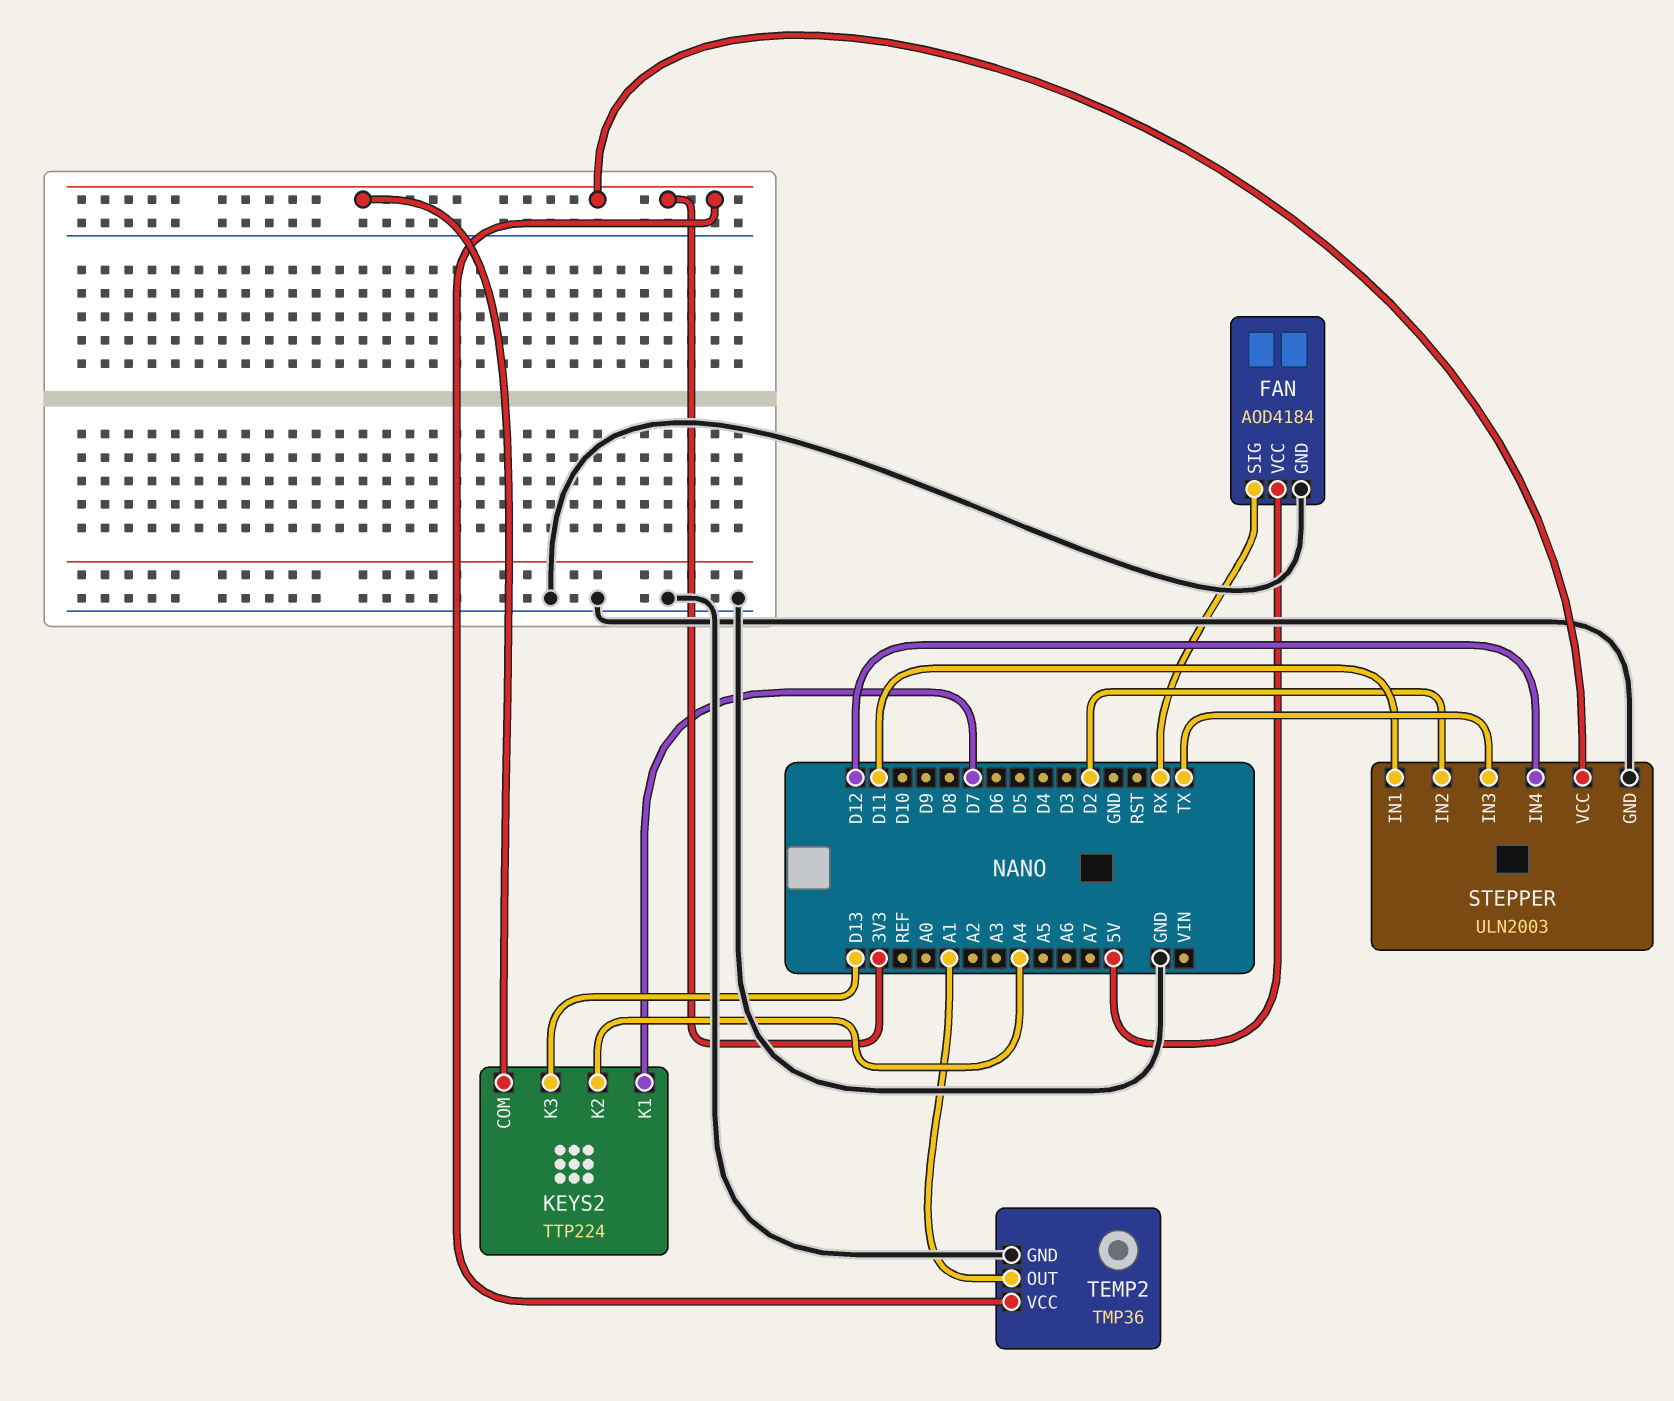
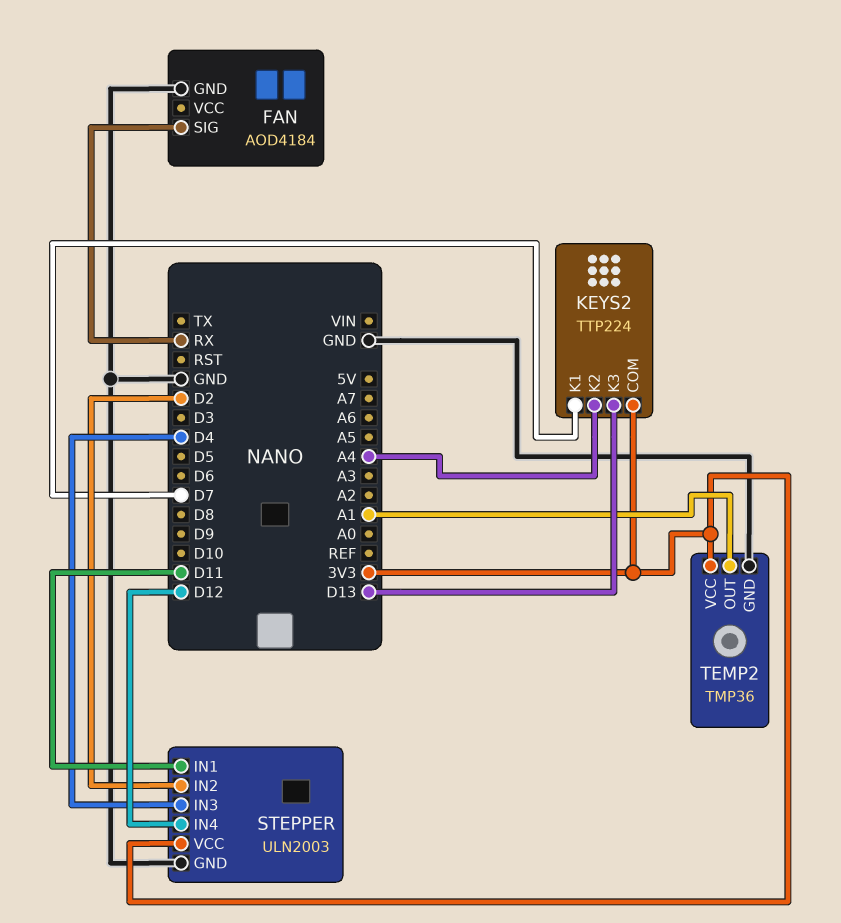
FAN pin VCC: 5V -> none
STEPPER pin IN3: TX -> D4

